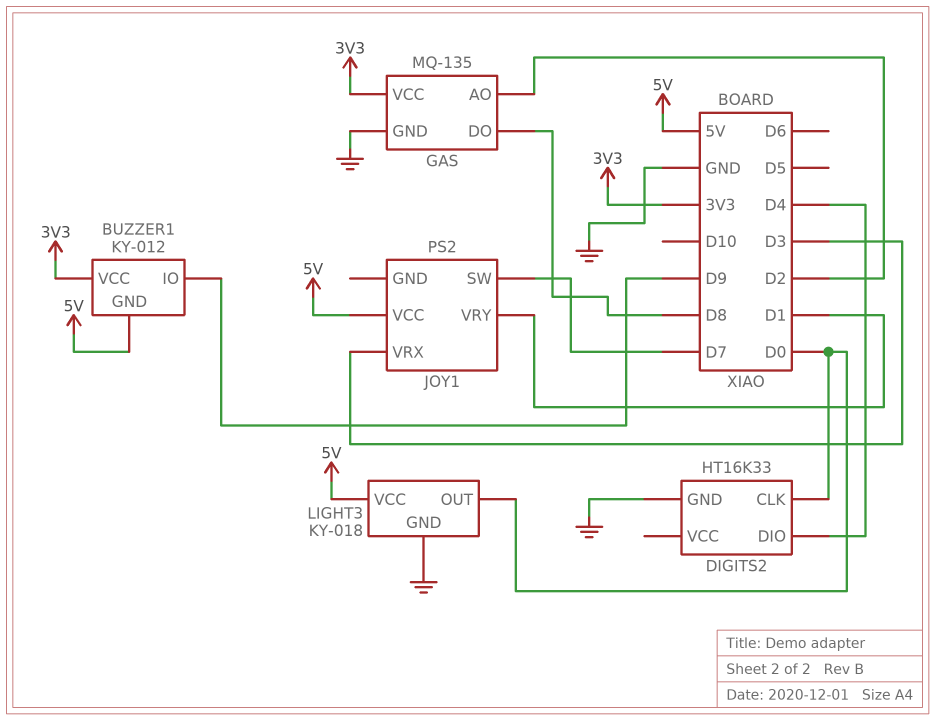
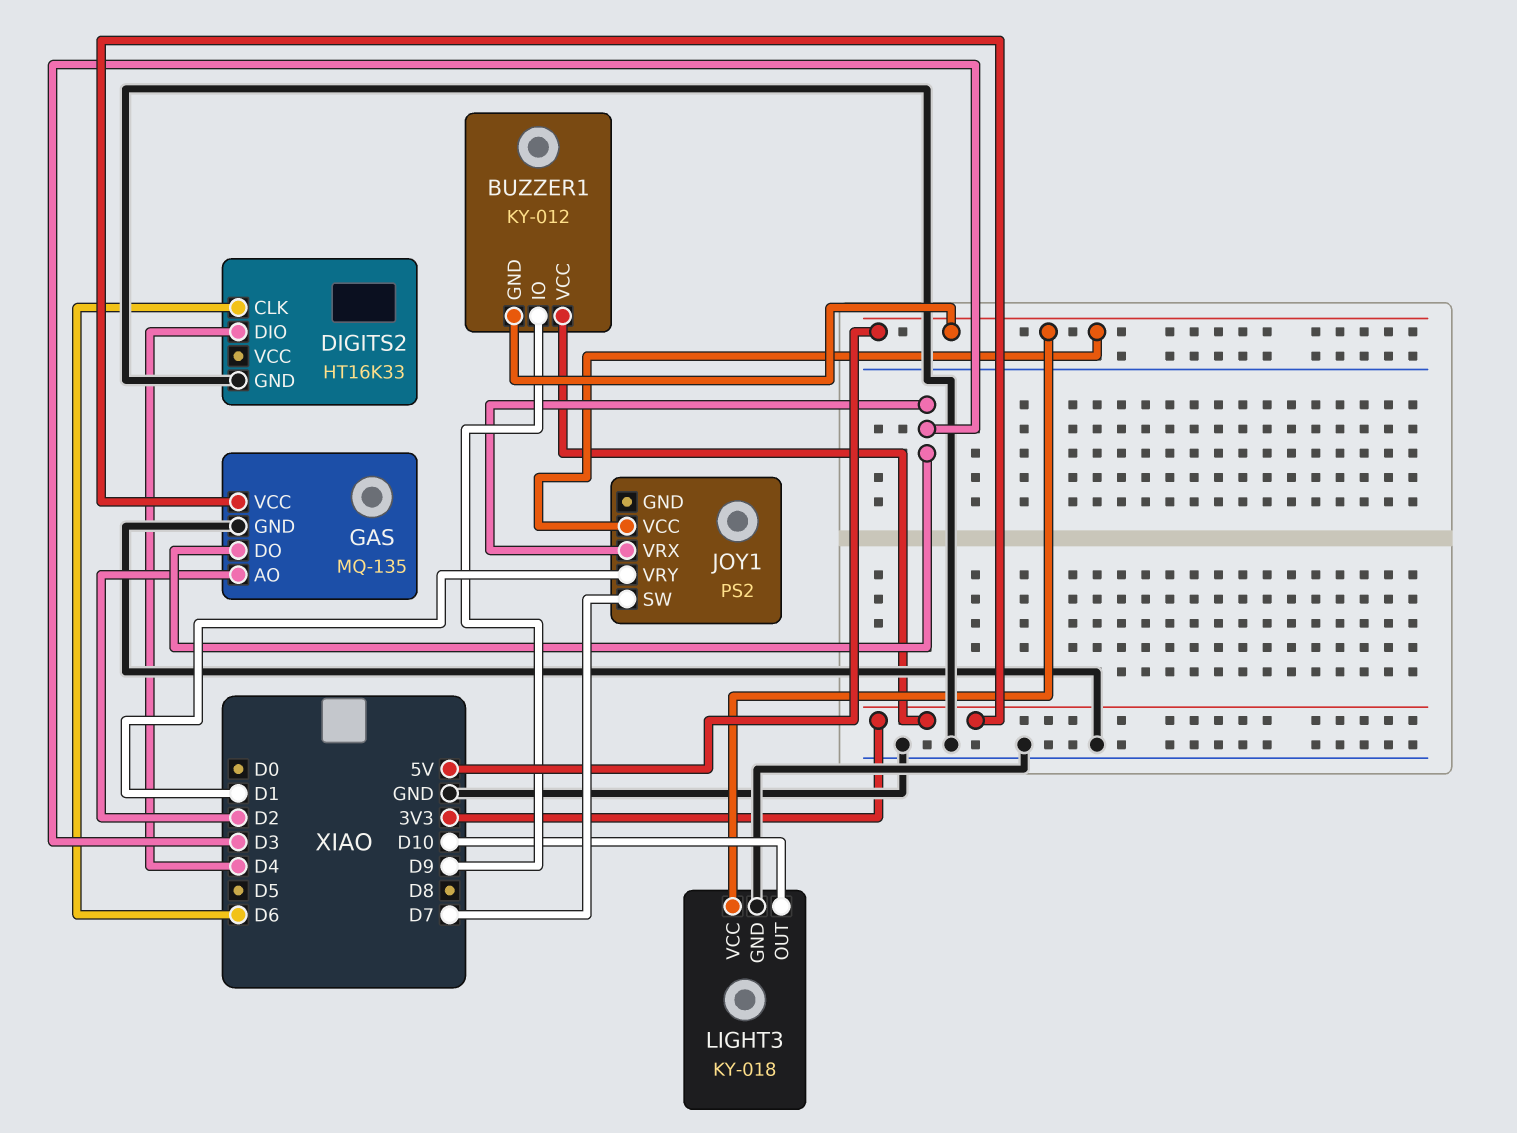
DIGITS2 pin CLK: D0 -> D6
GAS pin DO: D8 -> D3
LIGHT3 pin OUT: D0 -> D10

